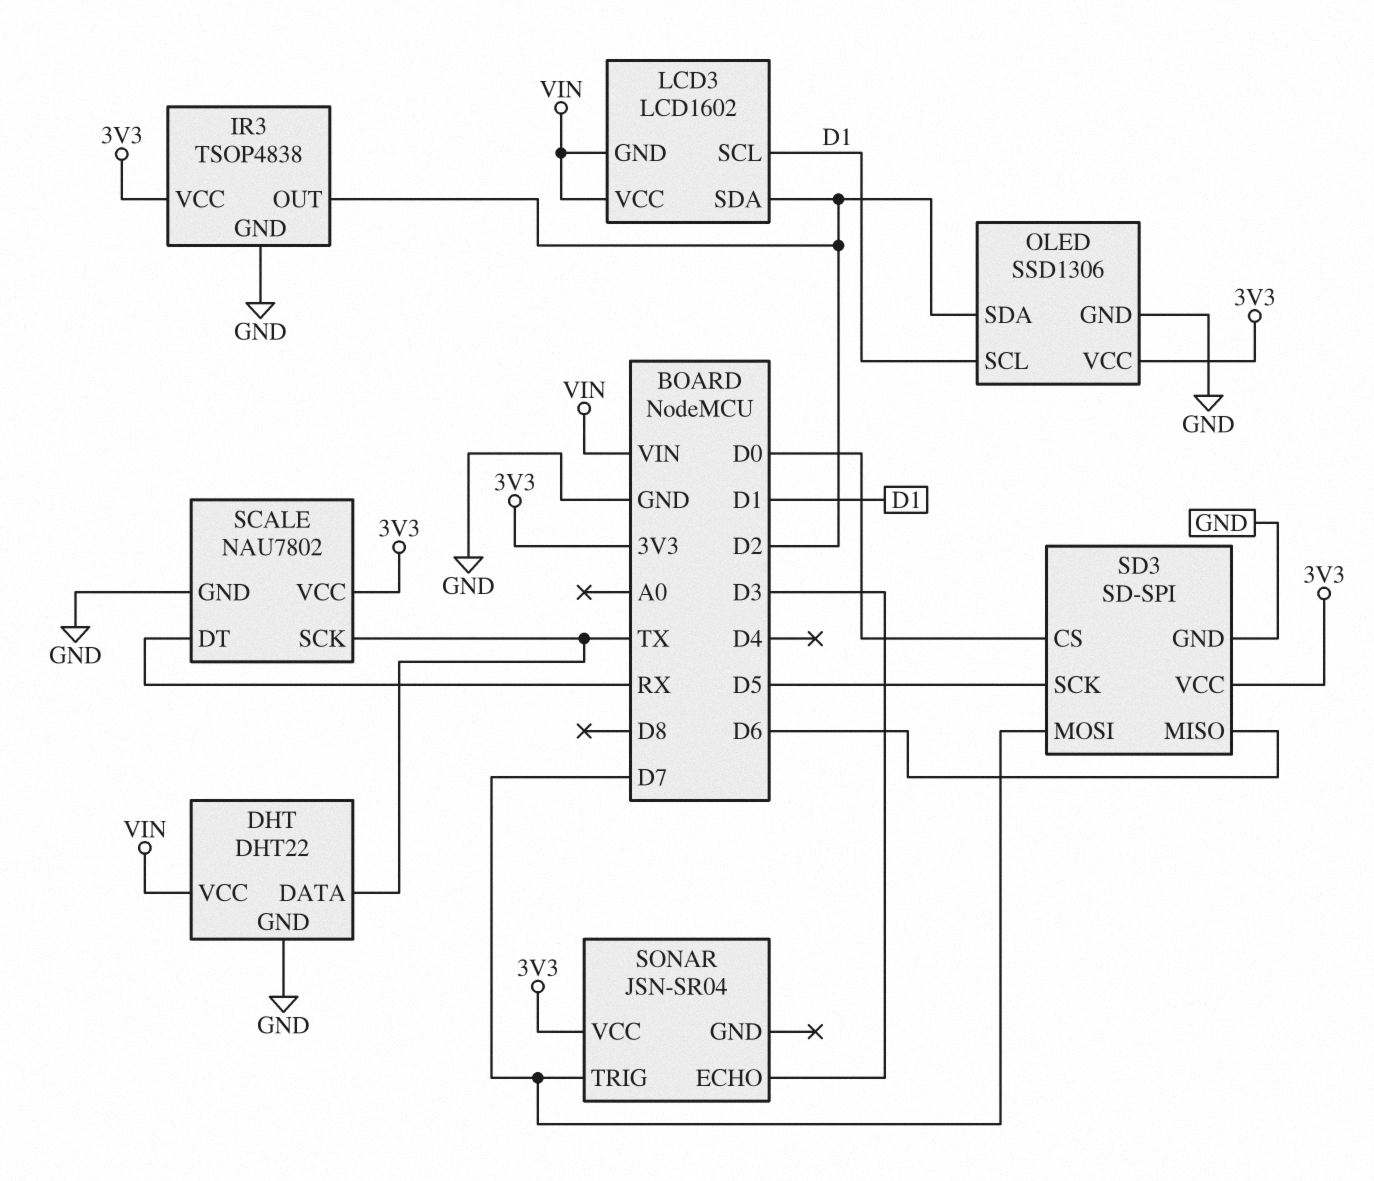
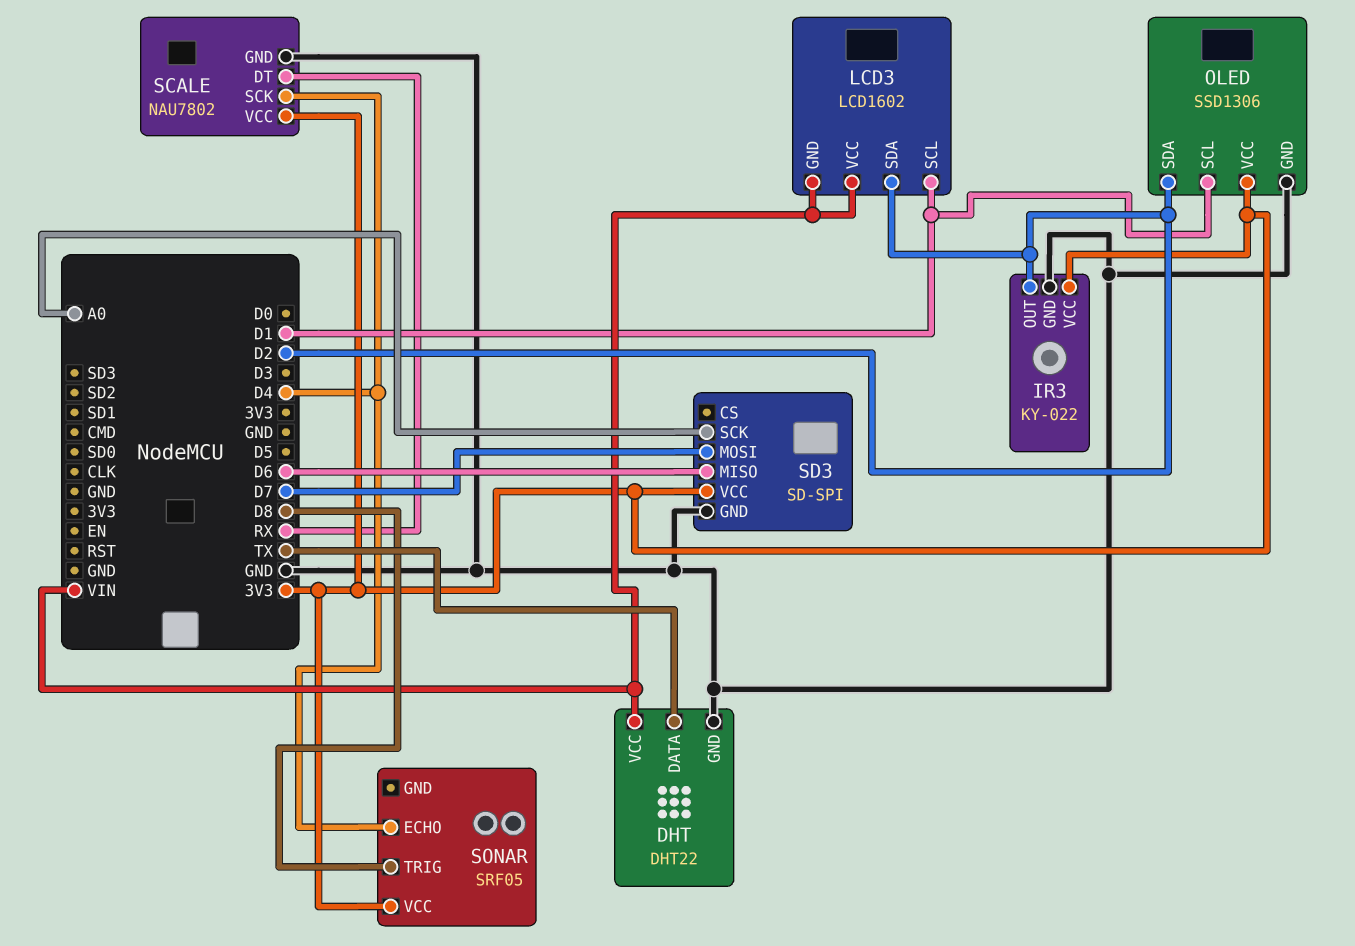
IR3: TSOP4838 -> KY-022
SCALE pin SCK: TX -> D4
SD3 pin CS: D0 -> none
SD3 pin SCK: D5 -> A0
SONAR: JSN-SR04 -> SRF05
SONAR pin ECHO: D3 -> D4
SONAR pin TRIG: D7 -> D8

